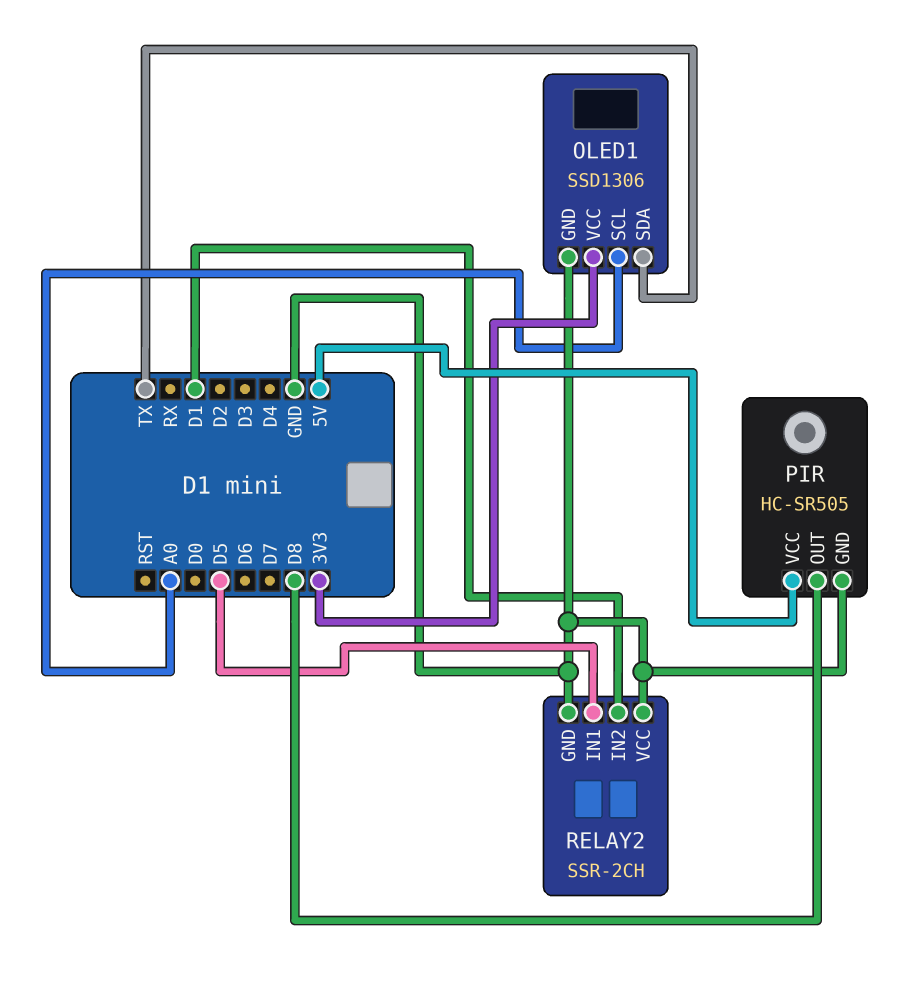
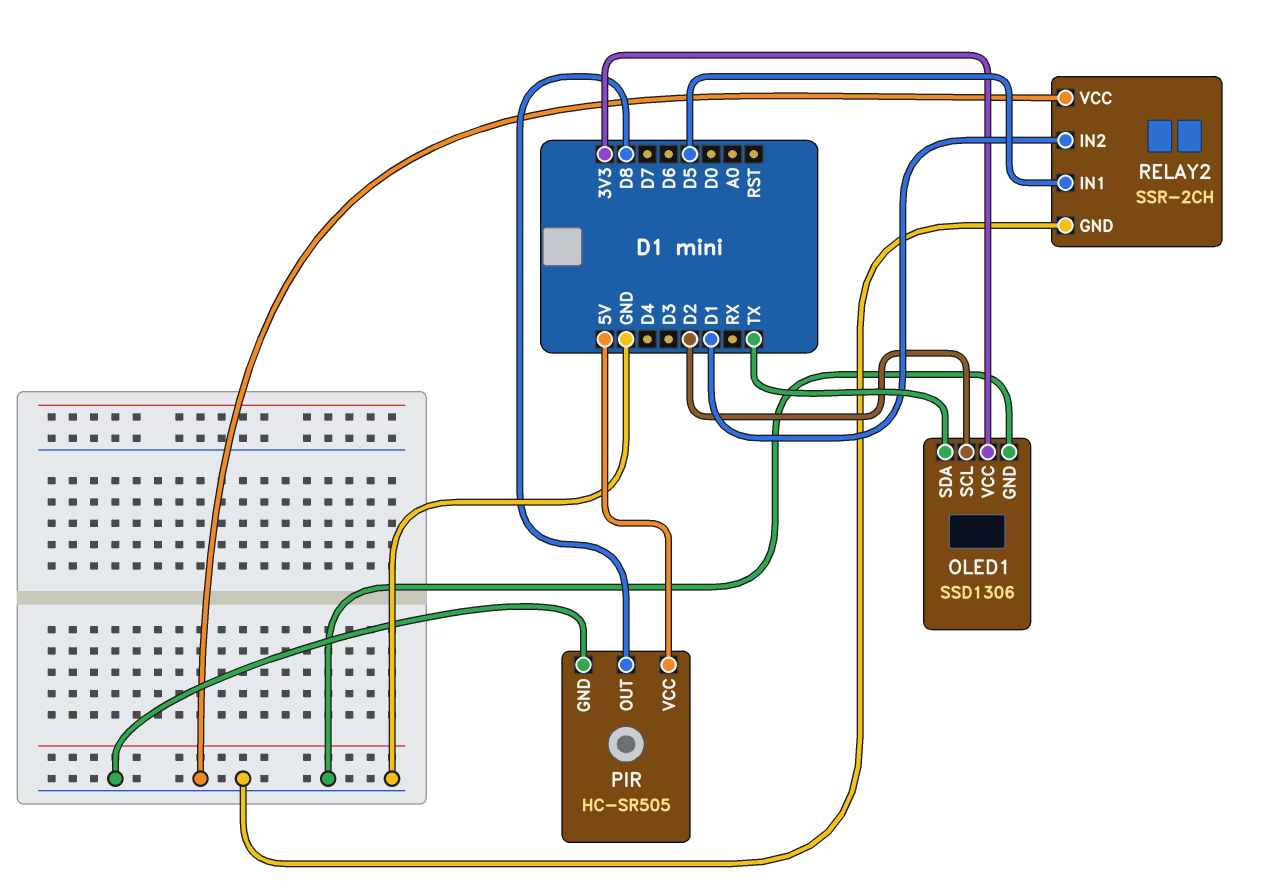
OLED1 pin SCL: A0 -> D2

